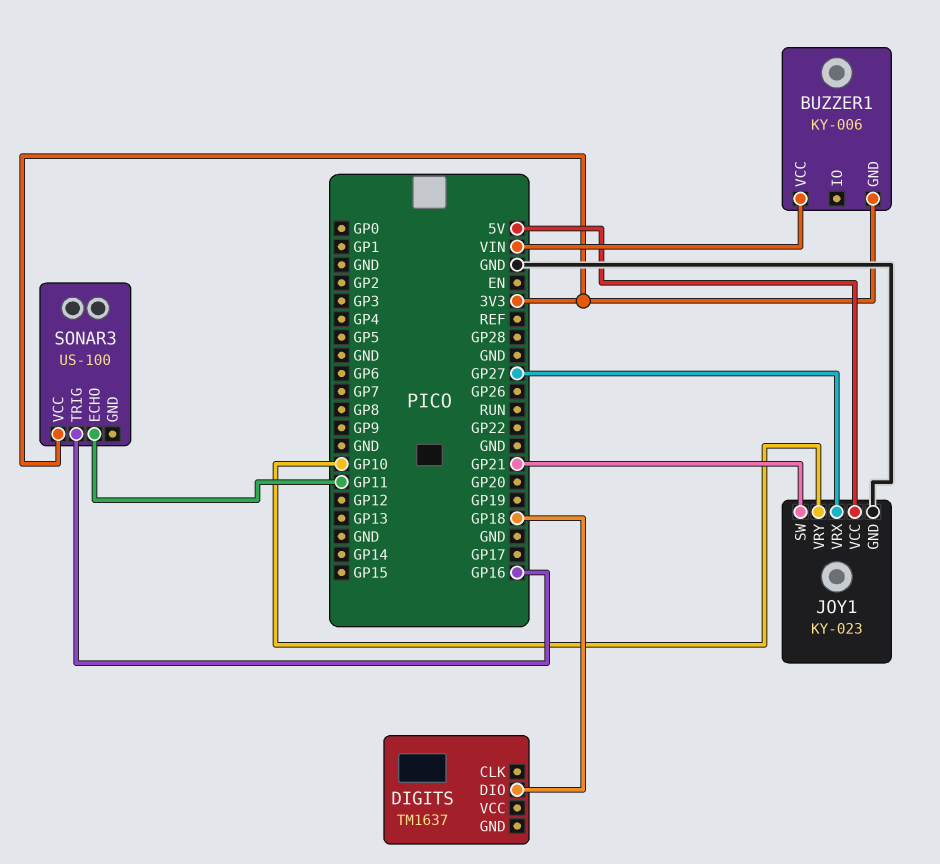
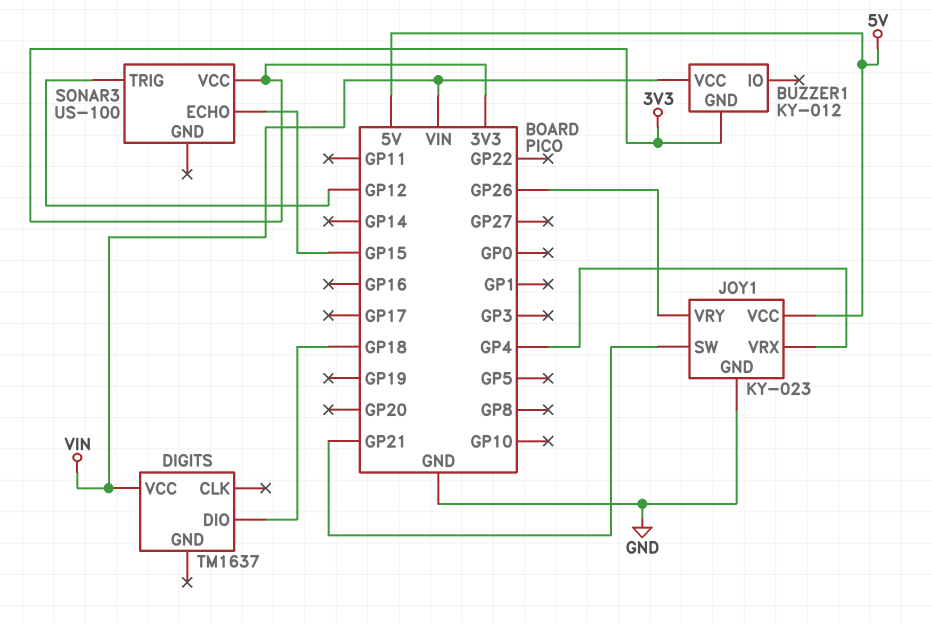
BUZZER1: KY-006 -> KY-012
DIGITS pin VCC: none -> VIN
JOY1 pin VRX: GP27 -> GP4
JOY1 pin VRY: GP10 -> GP26
SONAR3 pin ECHO: GP11 -> GP15
SONAR3 pin TRIG: GP16 -> GP12

